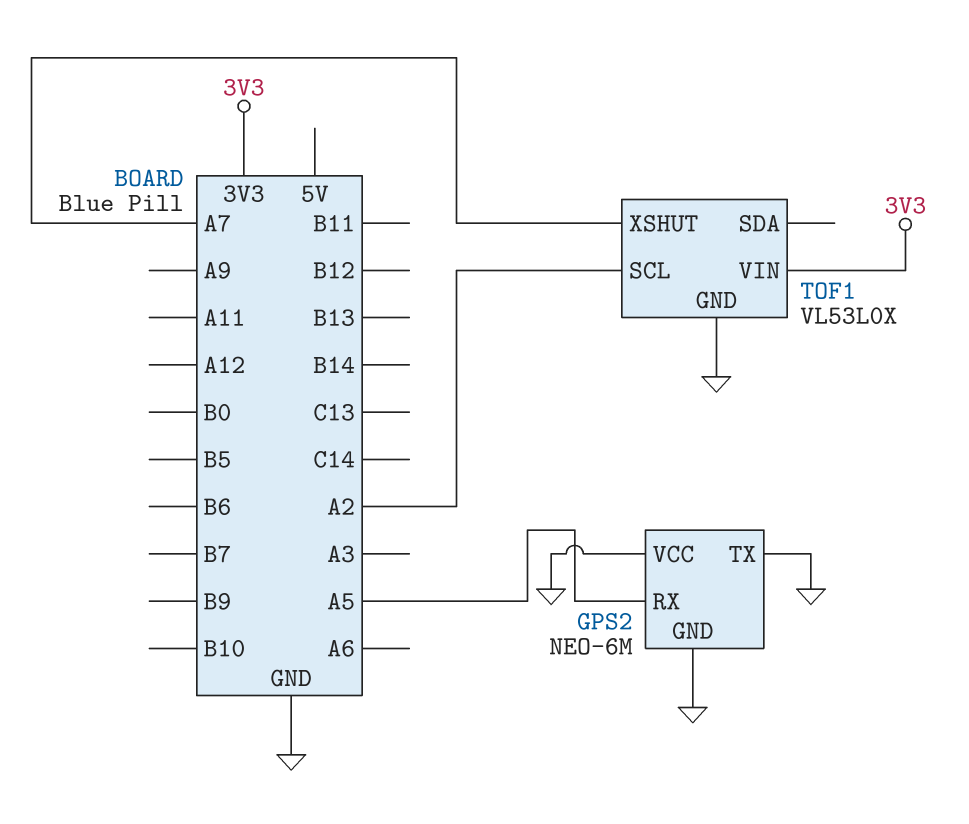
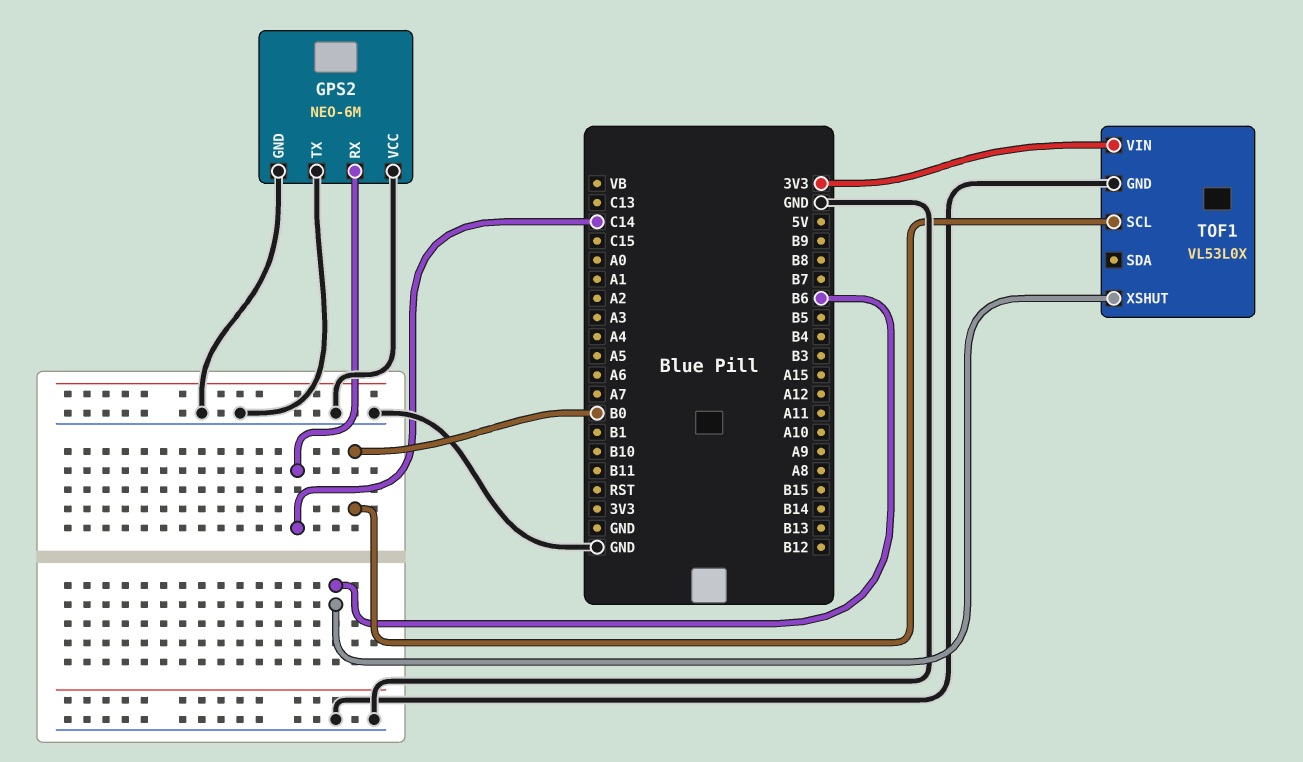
GPS2 pin RX: A5 -> C14
TOF1 pin SCL: A2 -> B0
TOF1 pin XSHUT: A7 -> B6

